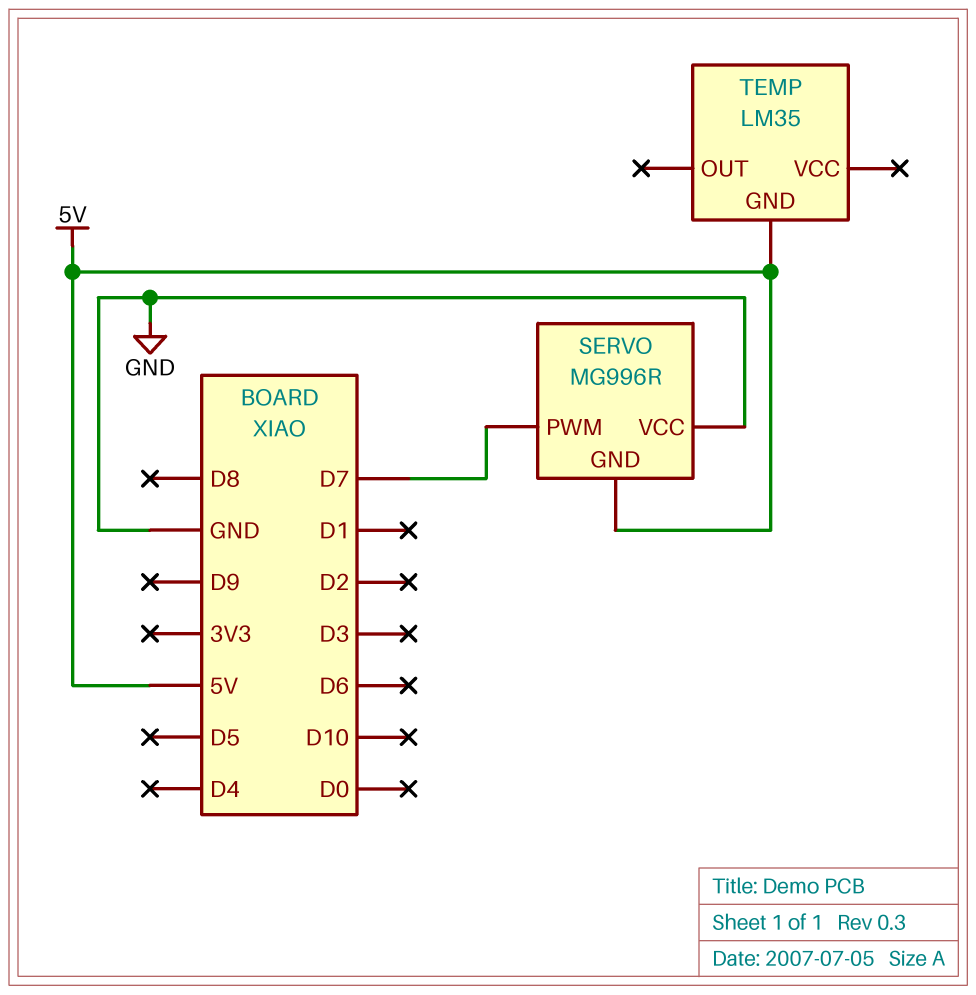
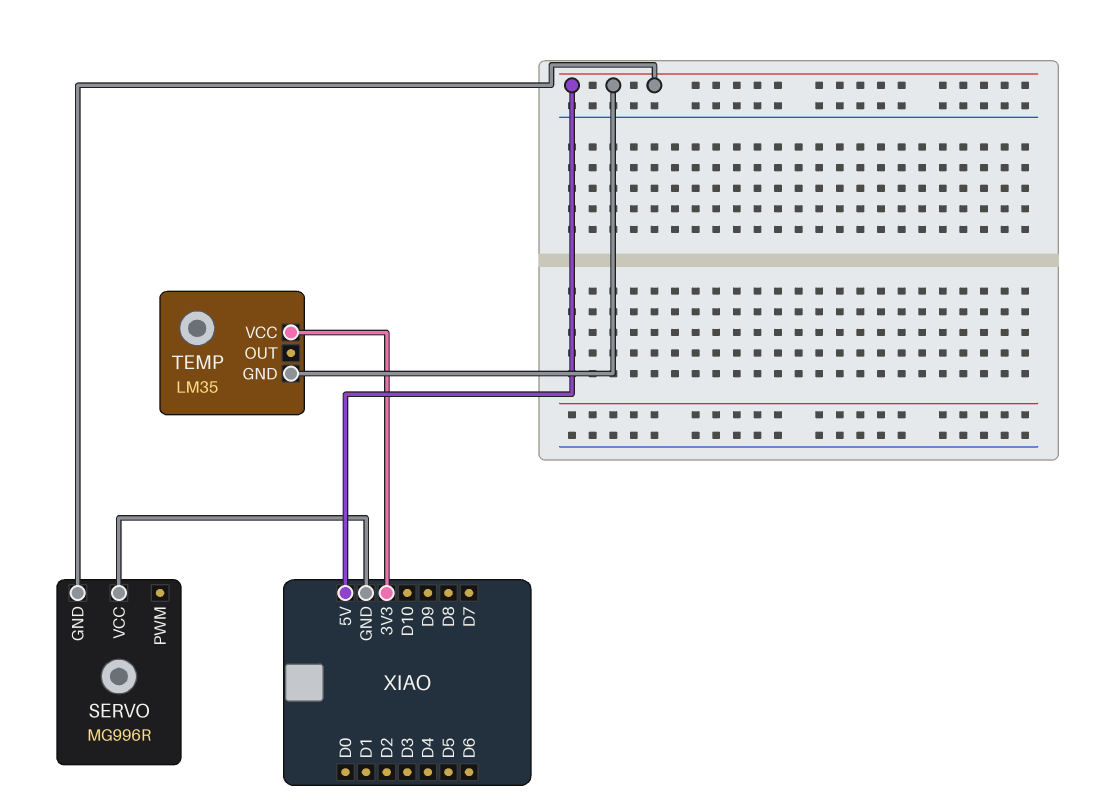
SERVO pin PWM: D7 -> none
TEMP pin VCC: none -> 3V3

